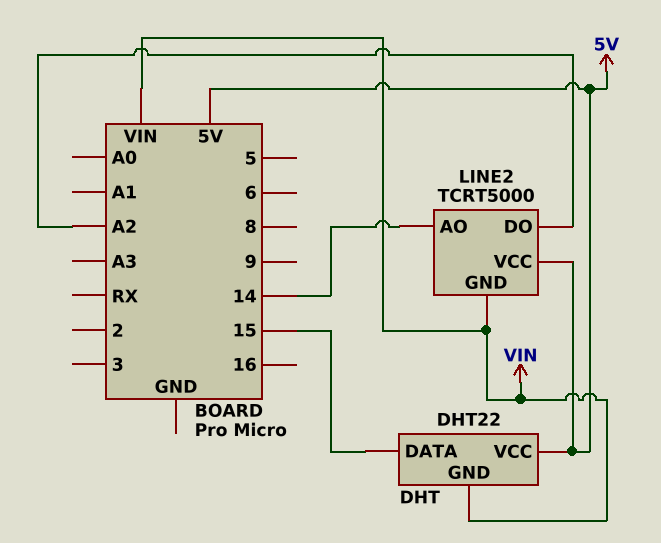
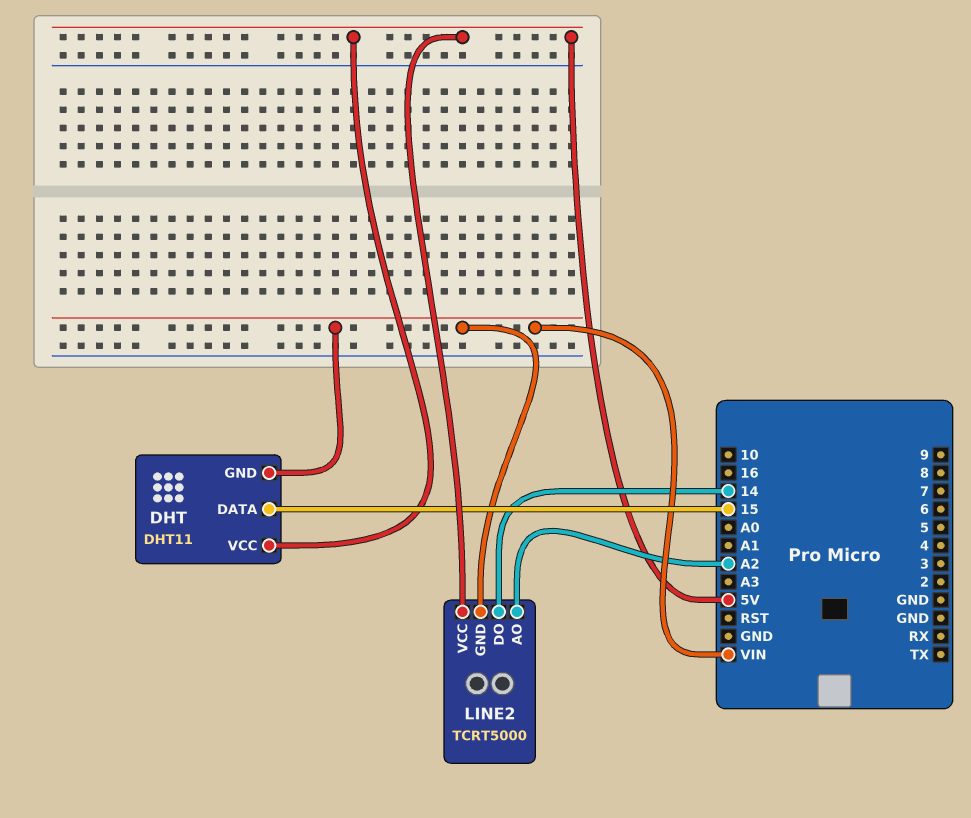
DHT: DHT22 -> DHT11
LINE2 pin AO: 14 -> A2
LINE2 pin DO: A2 -> 14

